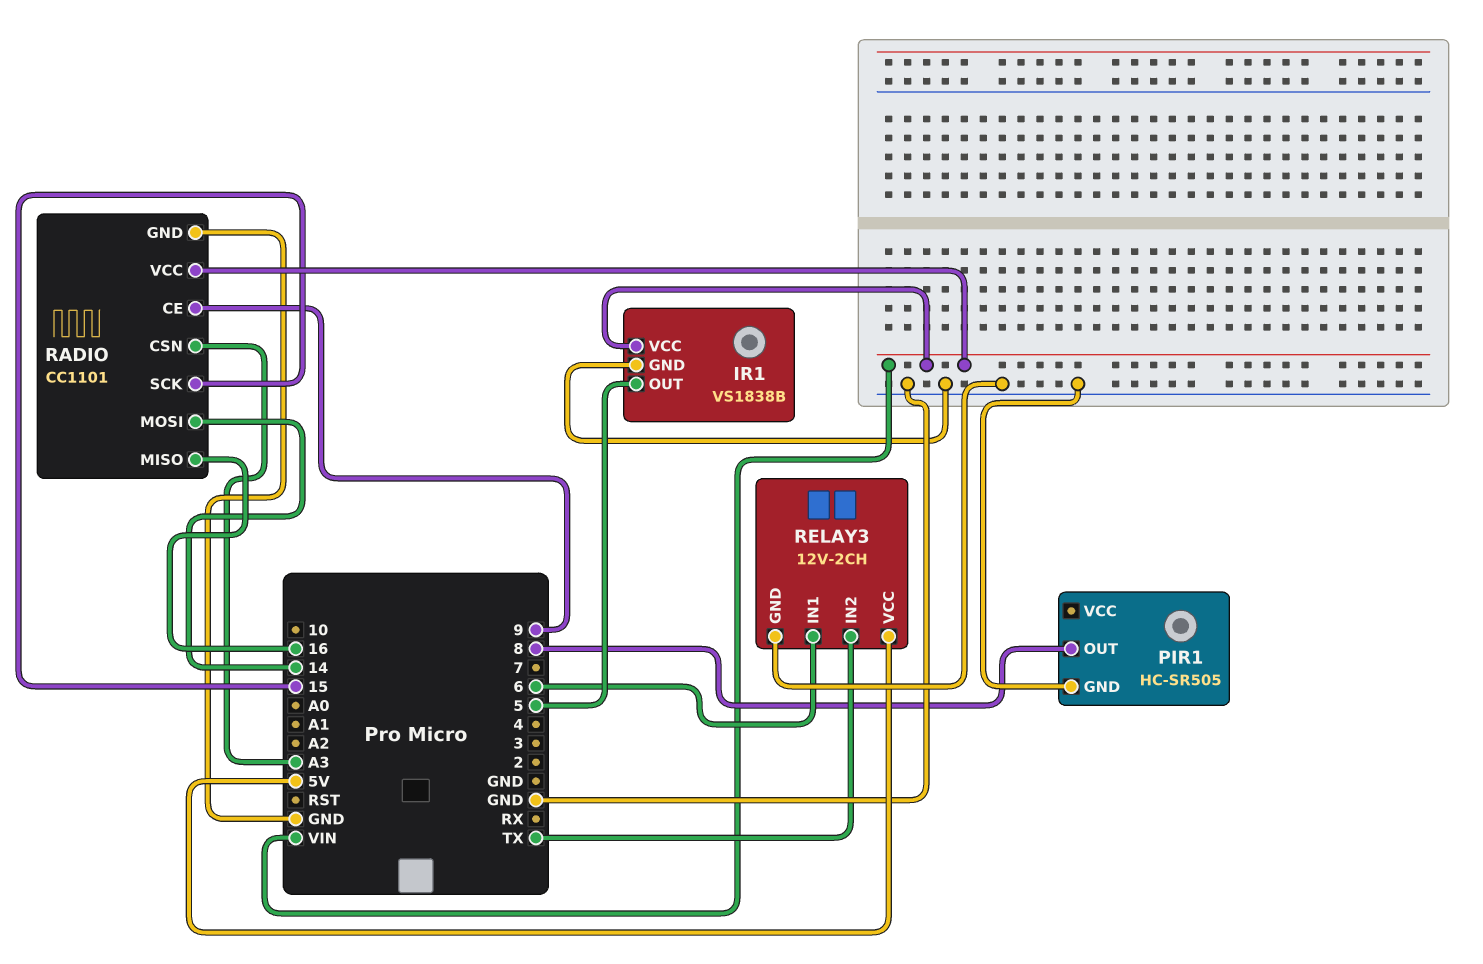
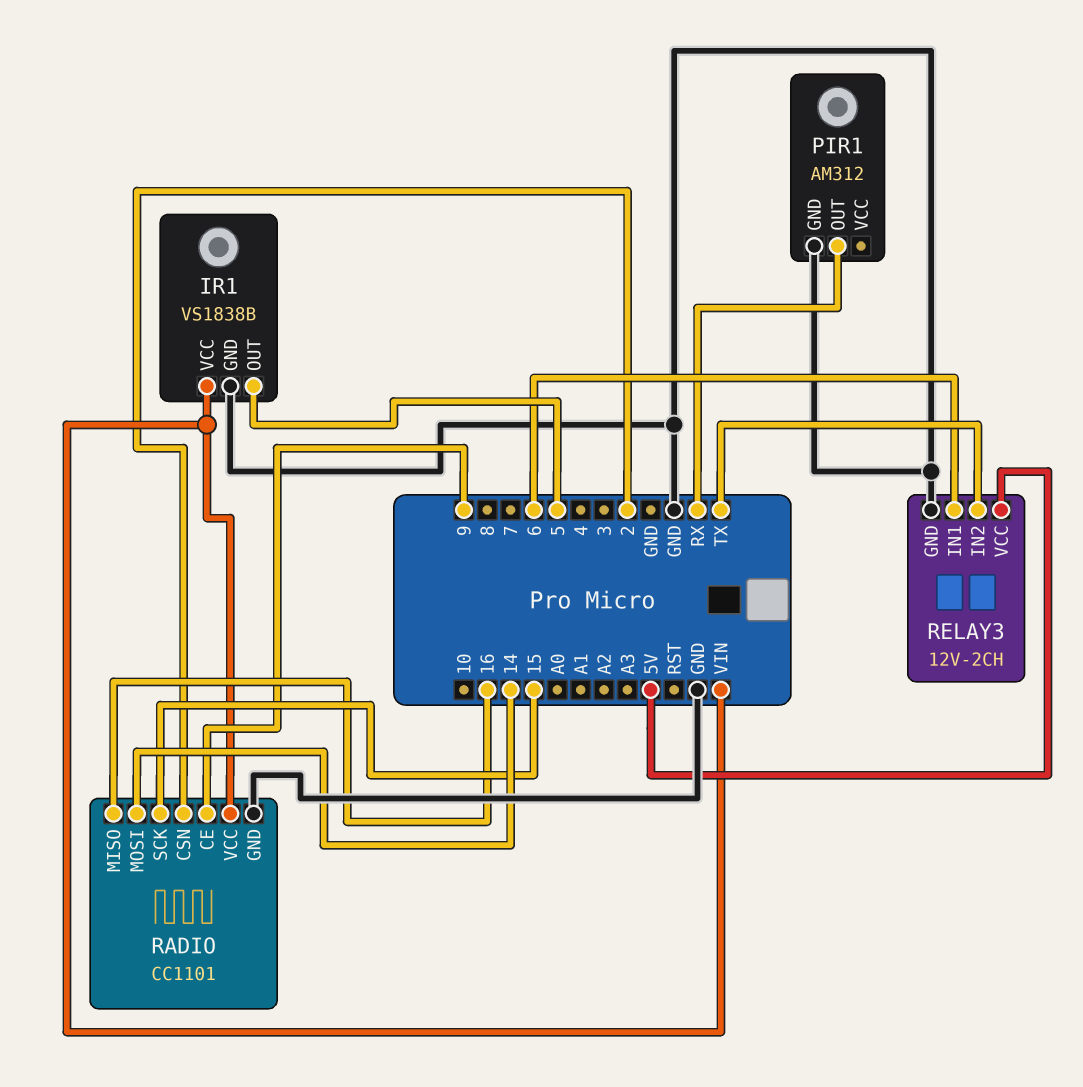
PIR1: HC-SR505 -> AM312
PIR1 pin OUT: 8 -> RX
RADIO pin CSN: A3 -> 2

